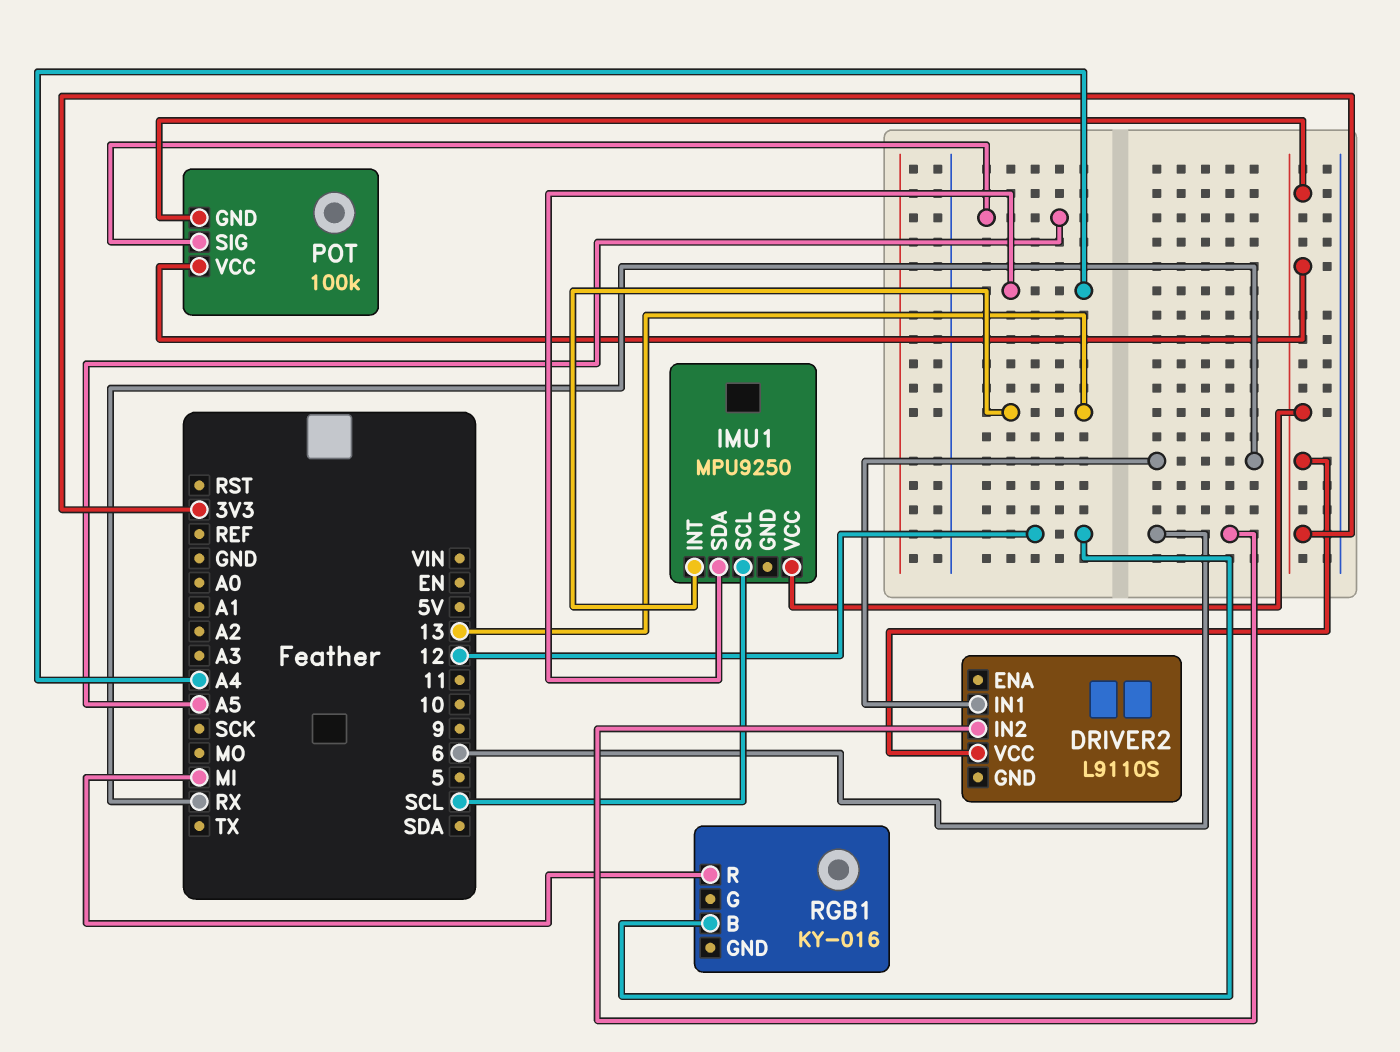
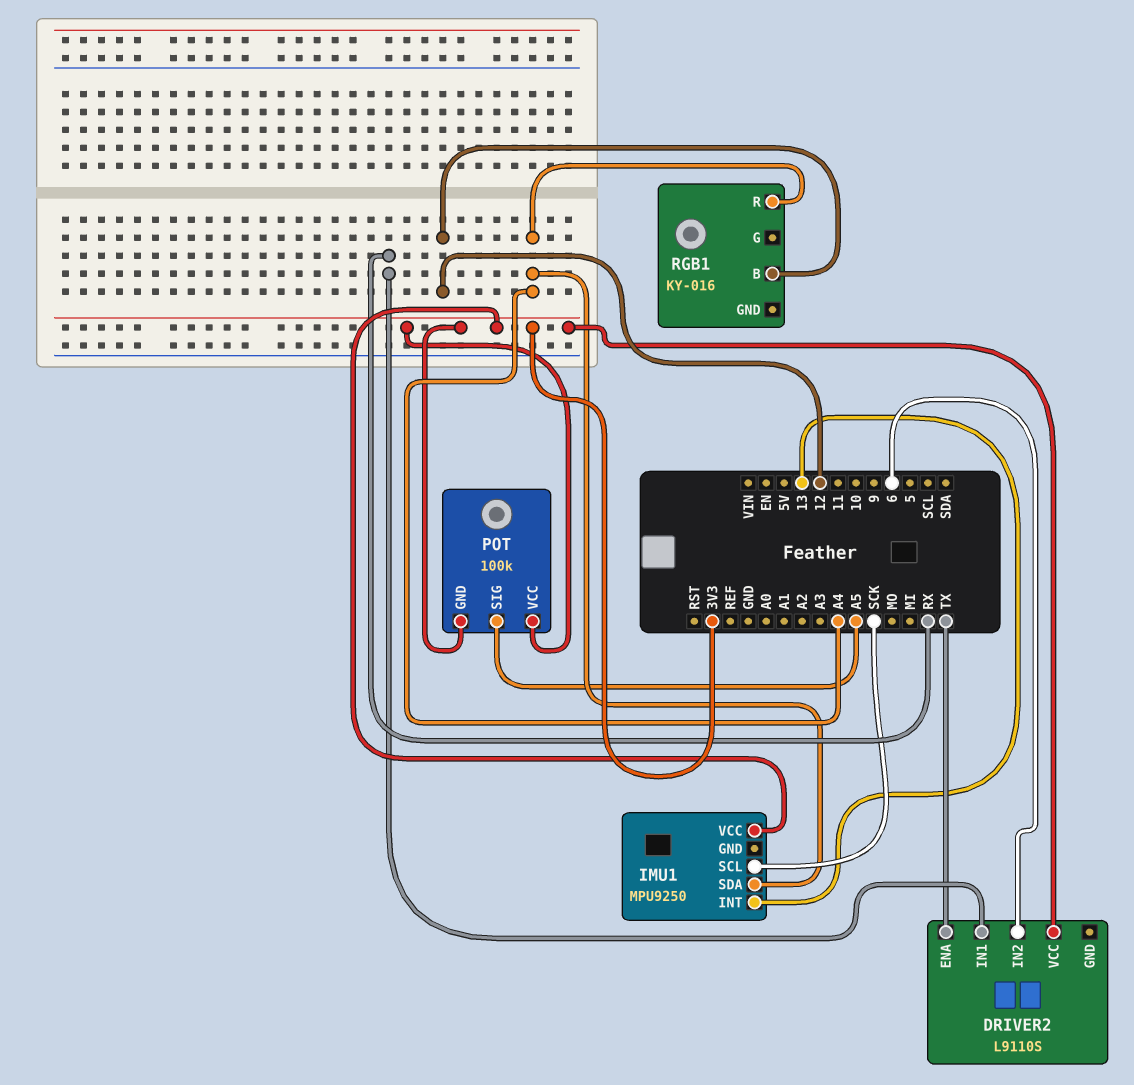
DRIVER2 pin ENA: none -> TX
IMU1 pin SCL: SCL -> SCK
RGB1 pin R: MI -> A4

